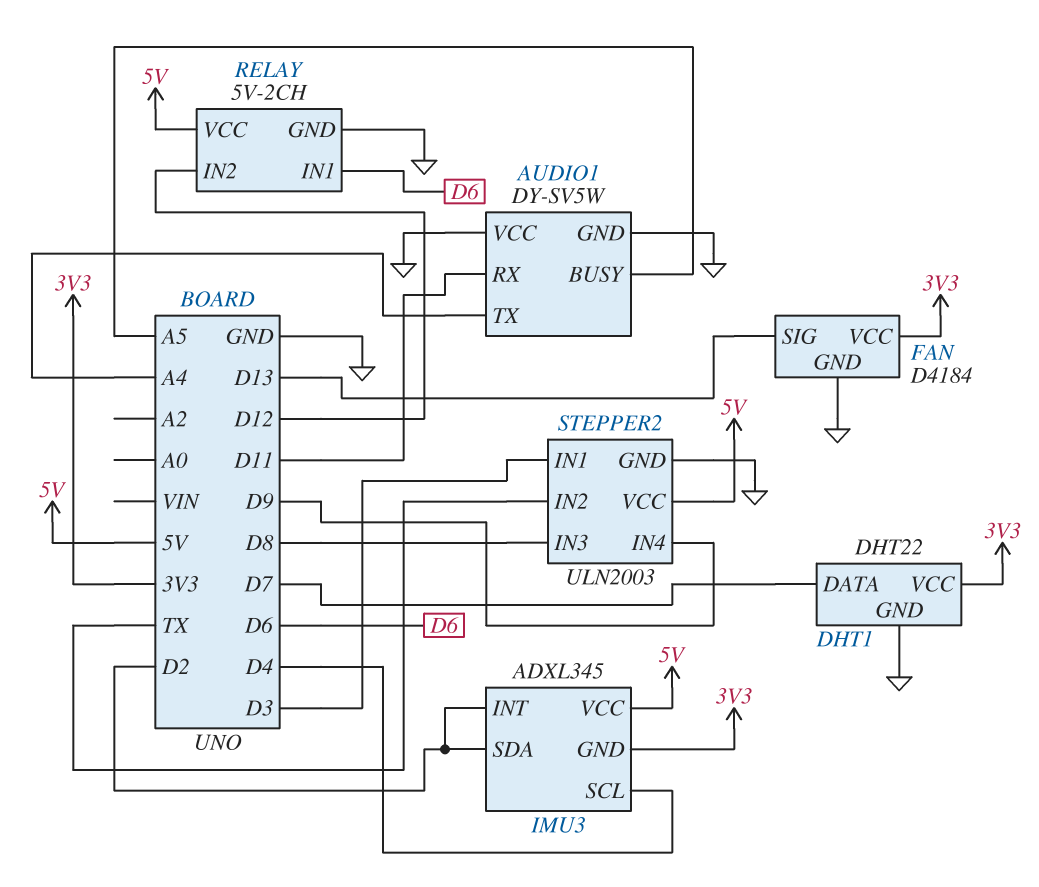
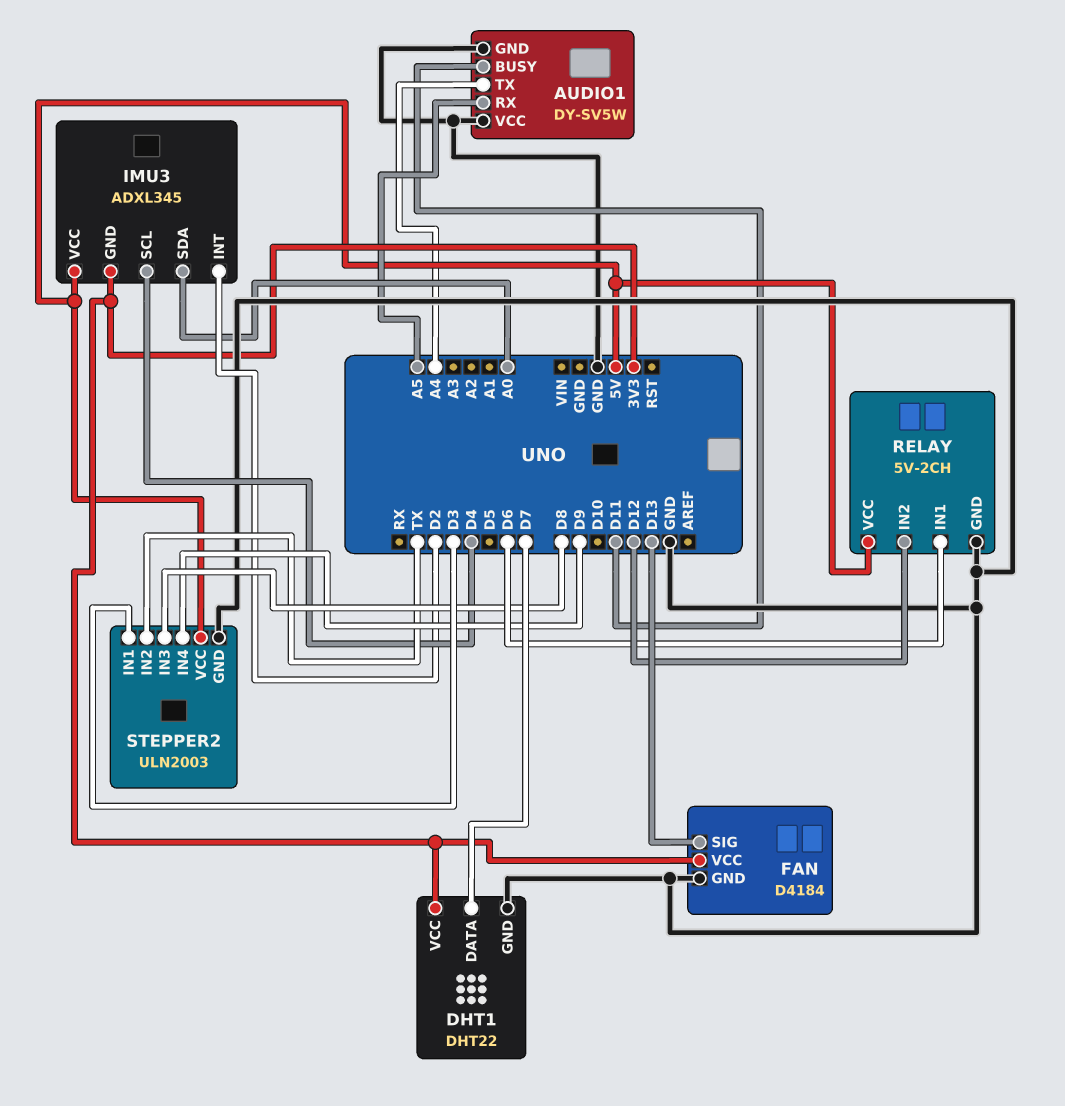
AUDIO1 pin BUSY: A5 -> D11
AUDIO1 pin RX: D11 -> A5
IMU3 pin SDA: D2 -> A0

